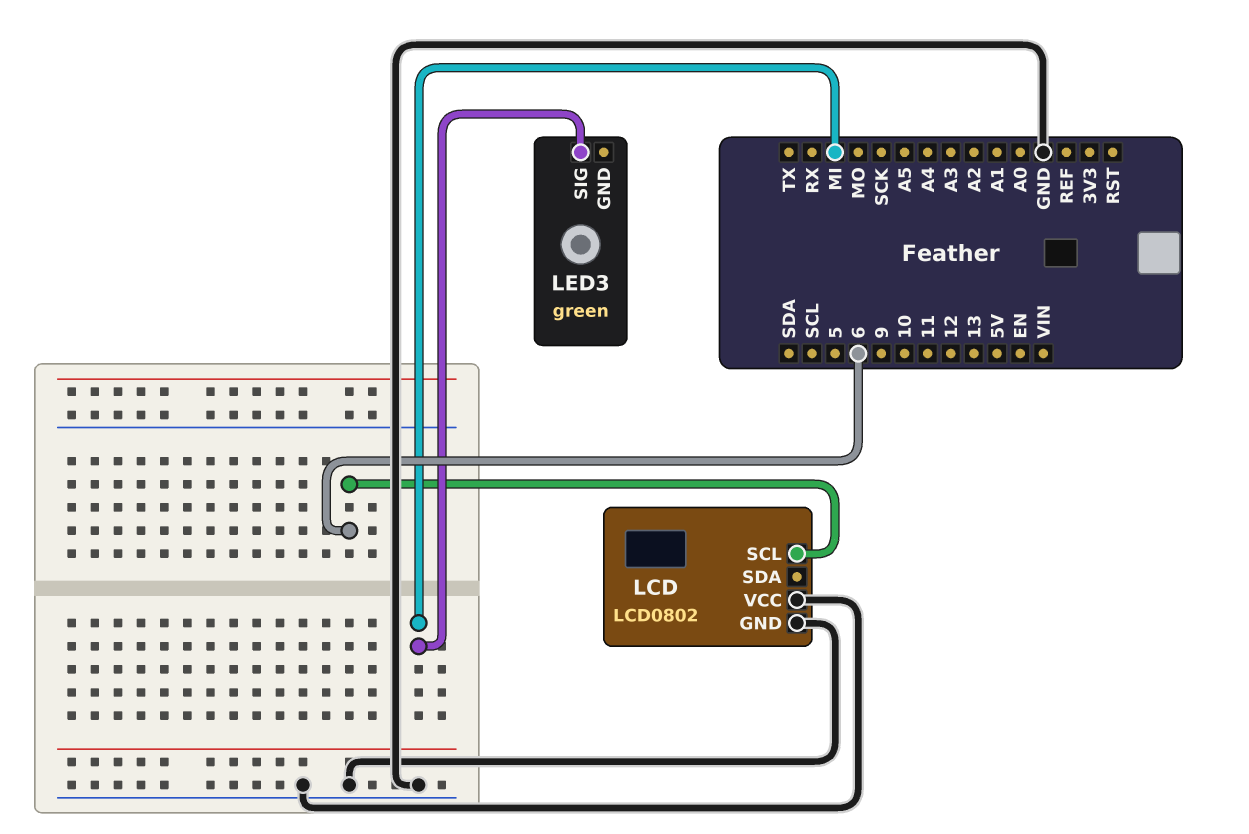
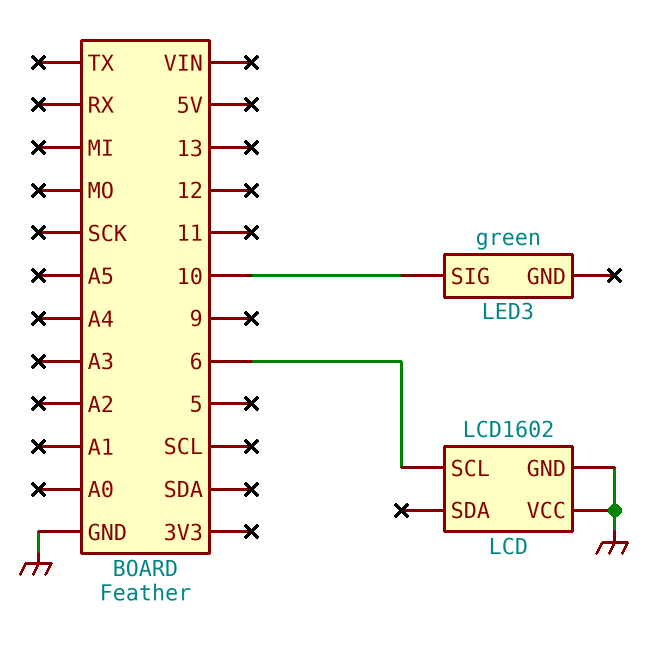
LCD: LCD0802 -> LCD1602
LED3 pin SIG: MI -> 10

